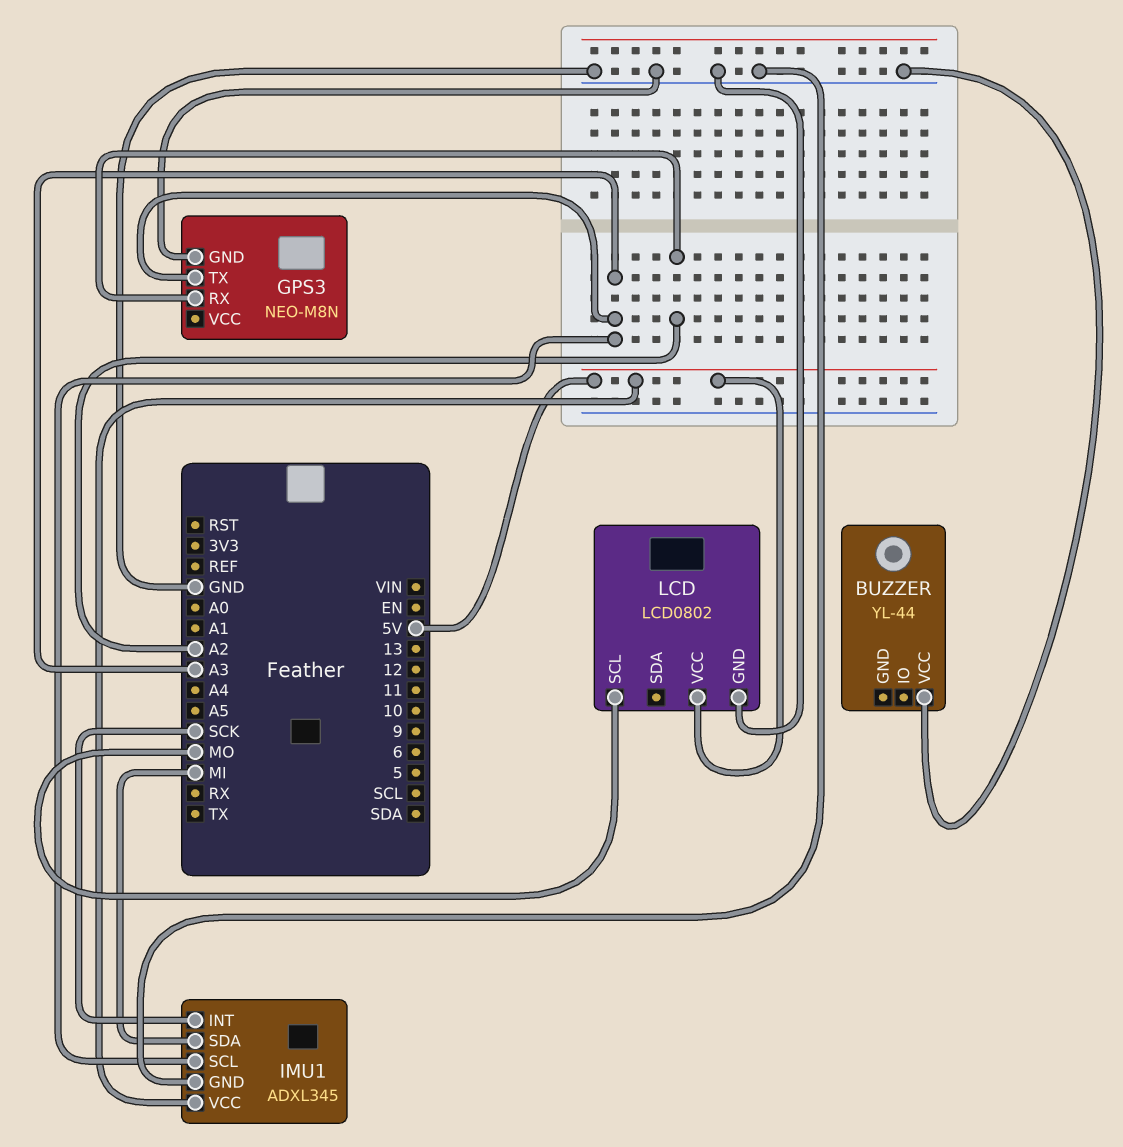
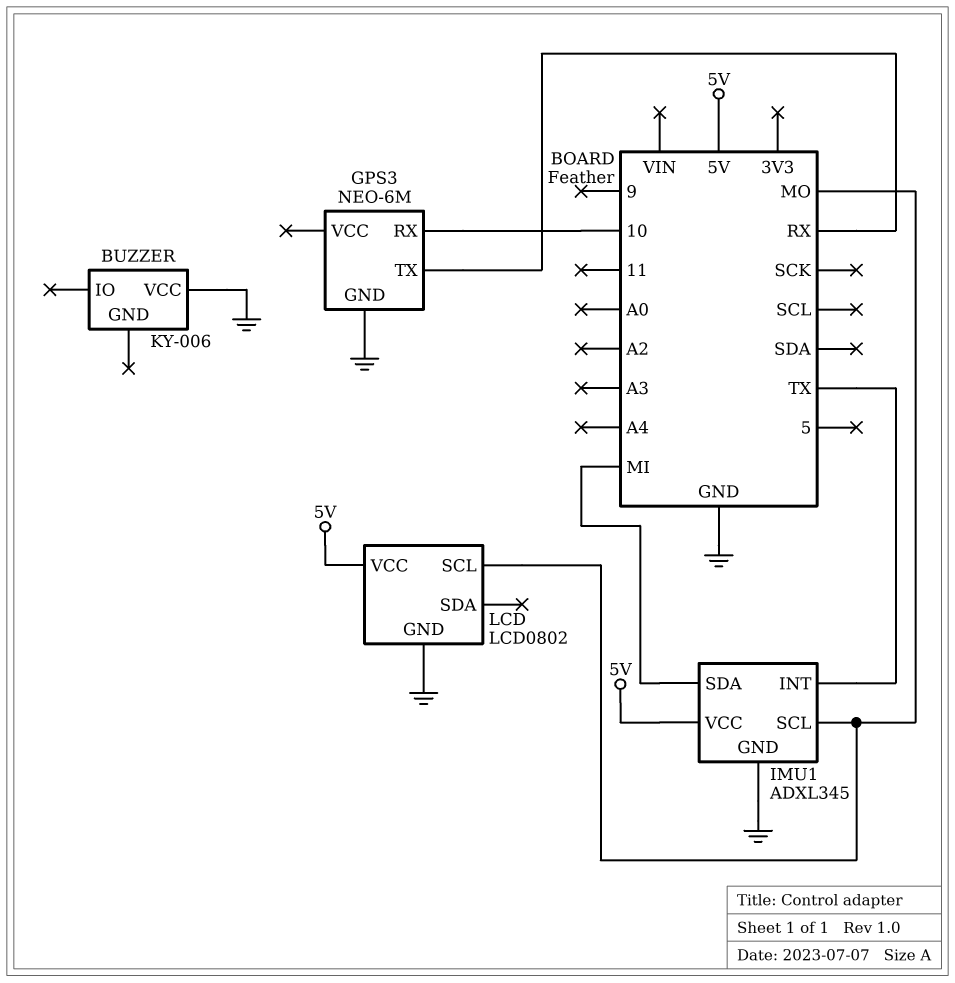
BUZZER: YL-44 -> KY-006
GPS3: NEO-M8N -> NEO-6M
GPS3 pin RX: A2 -> 10
GPS3 pin TX: A3 -> RX
IMU1 pin INT: SCK -> TX
IMU1 pin SCL: A3 -> MO

